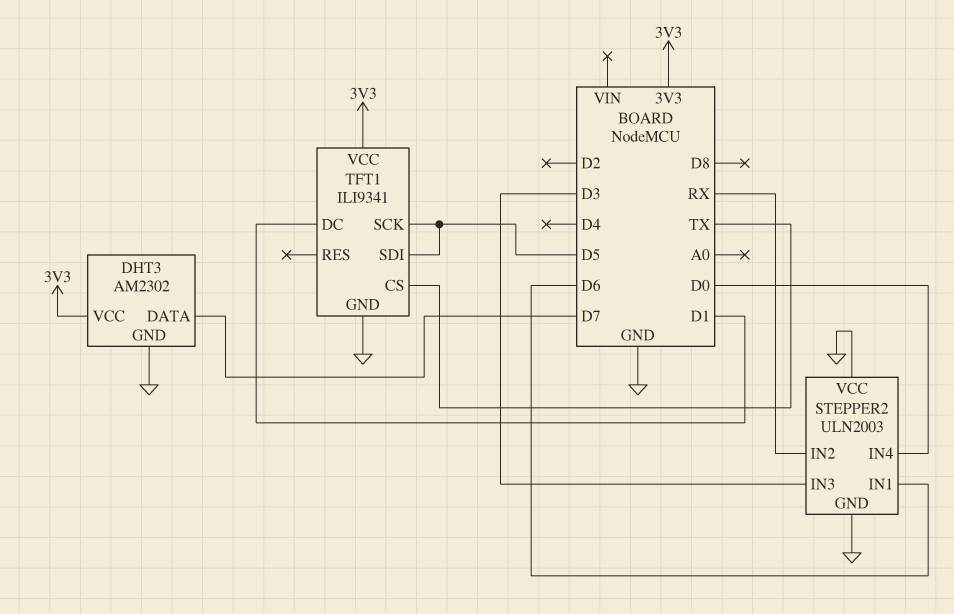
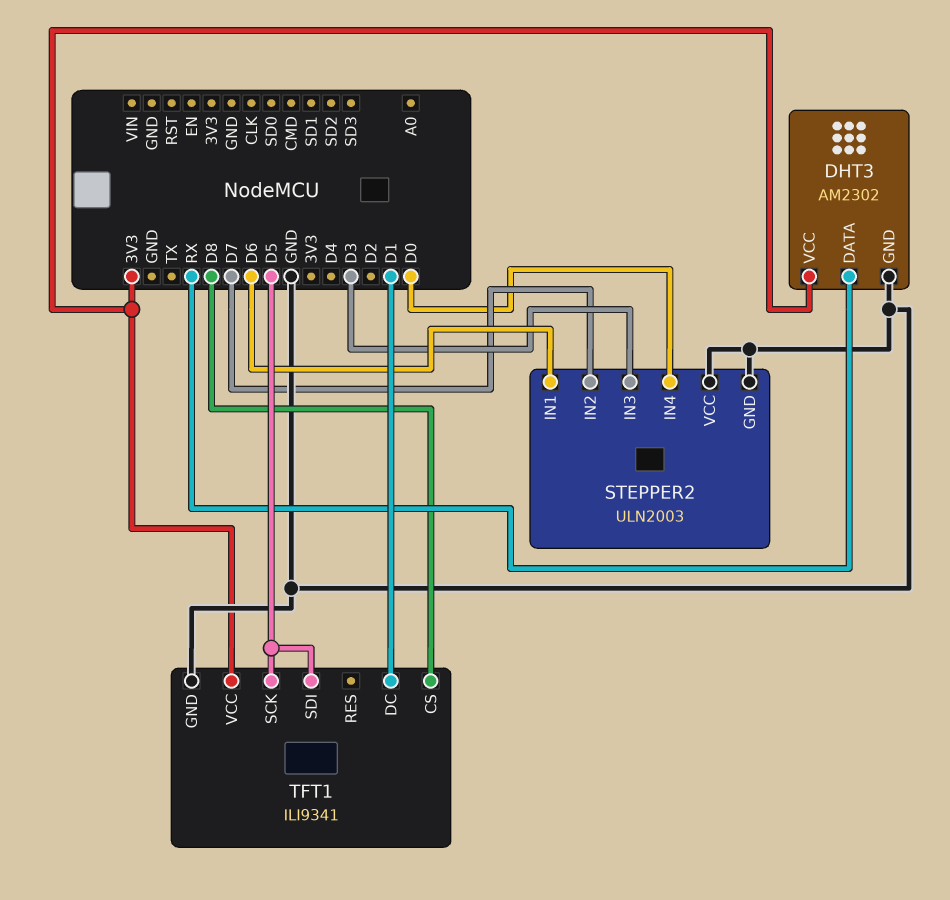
DHT3 pin DATA: D7 -> RX
STEPPER2 pin IN2: RX -> D7
TFT1 pin CS: TX -> D8

